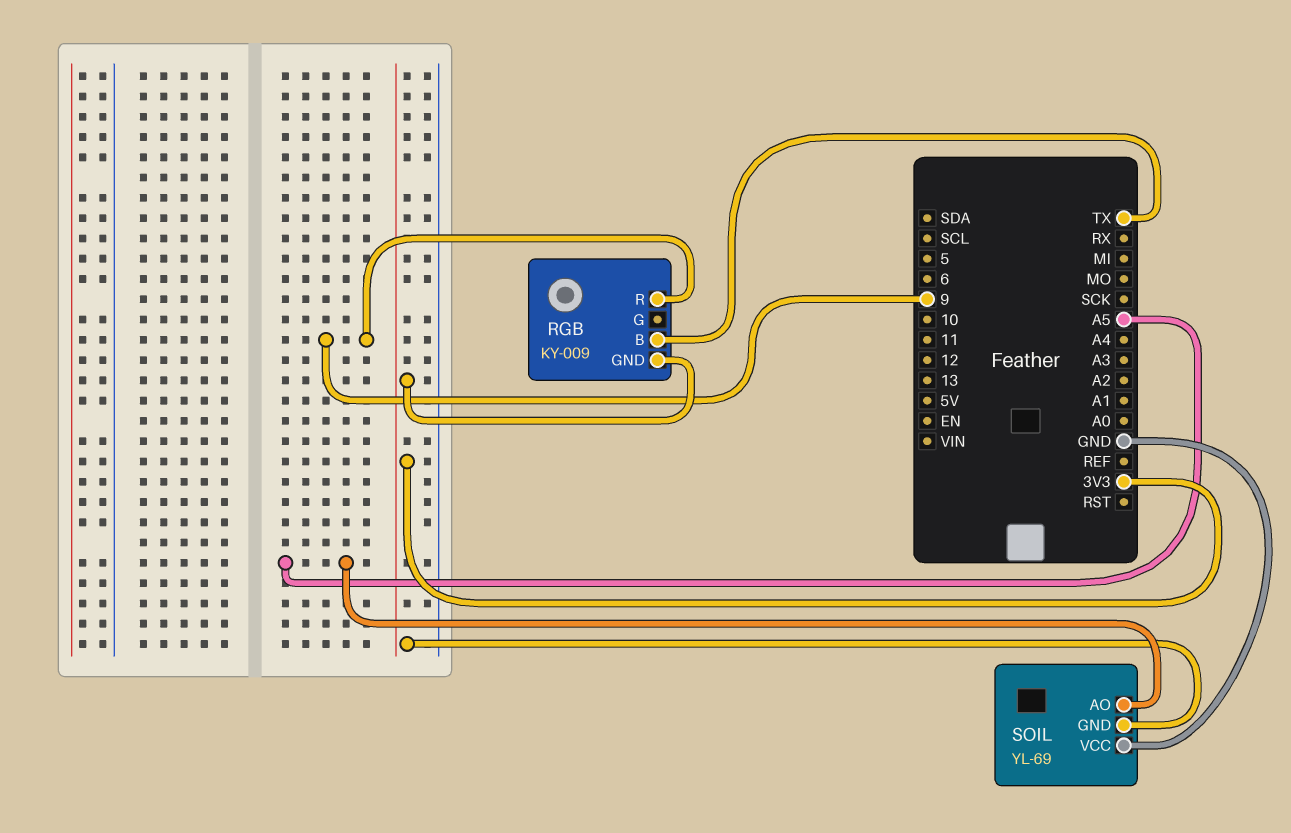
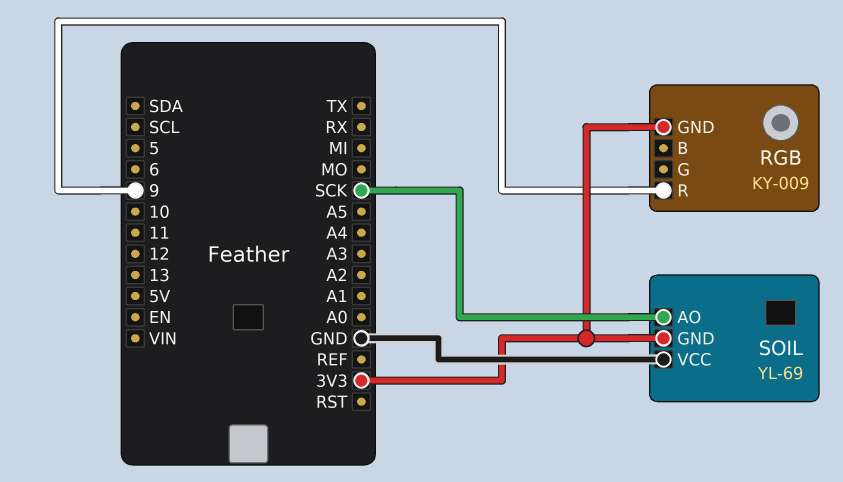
RGB pin B: TX -> none
SOIL pin AO: A5 -> SCK

